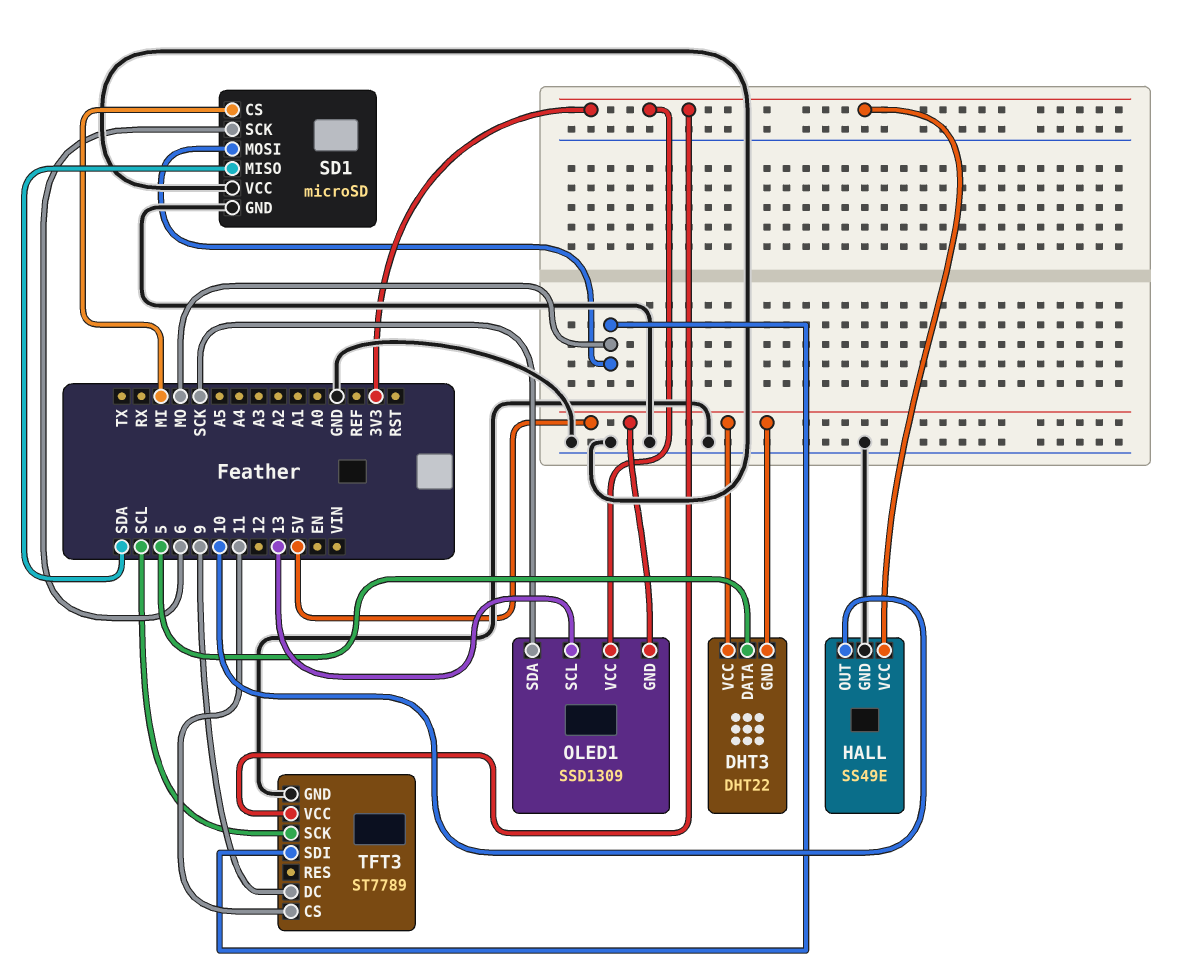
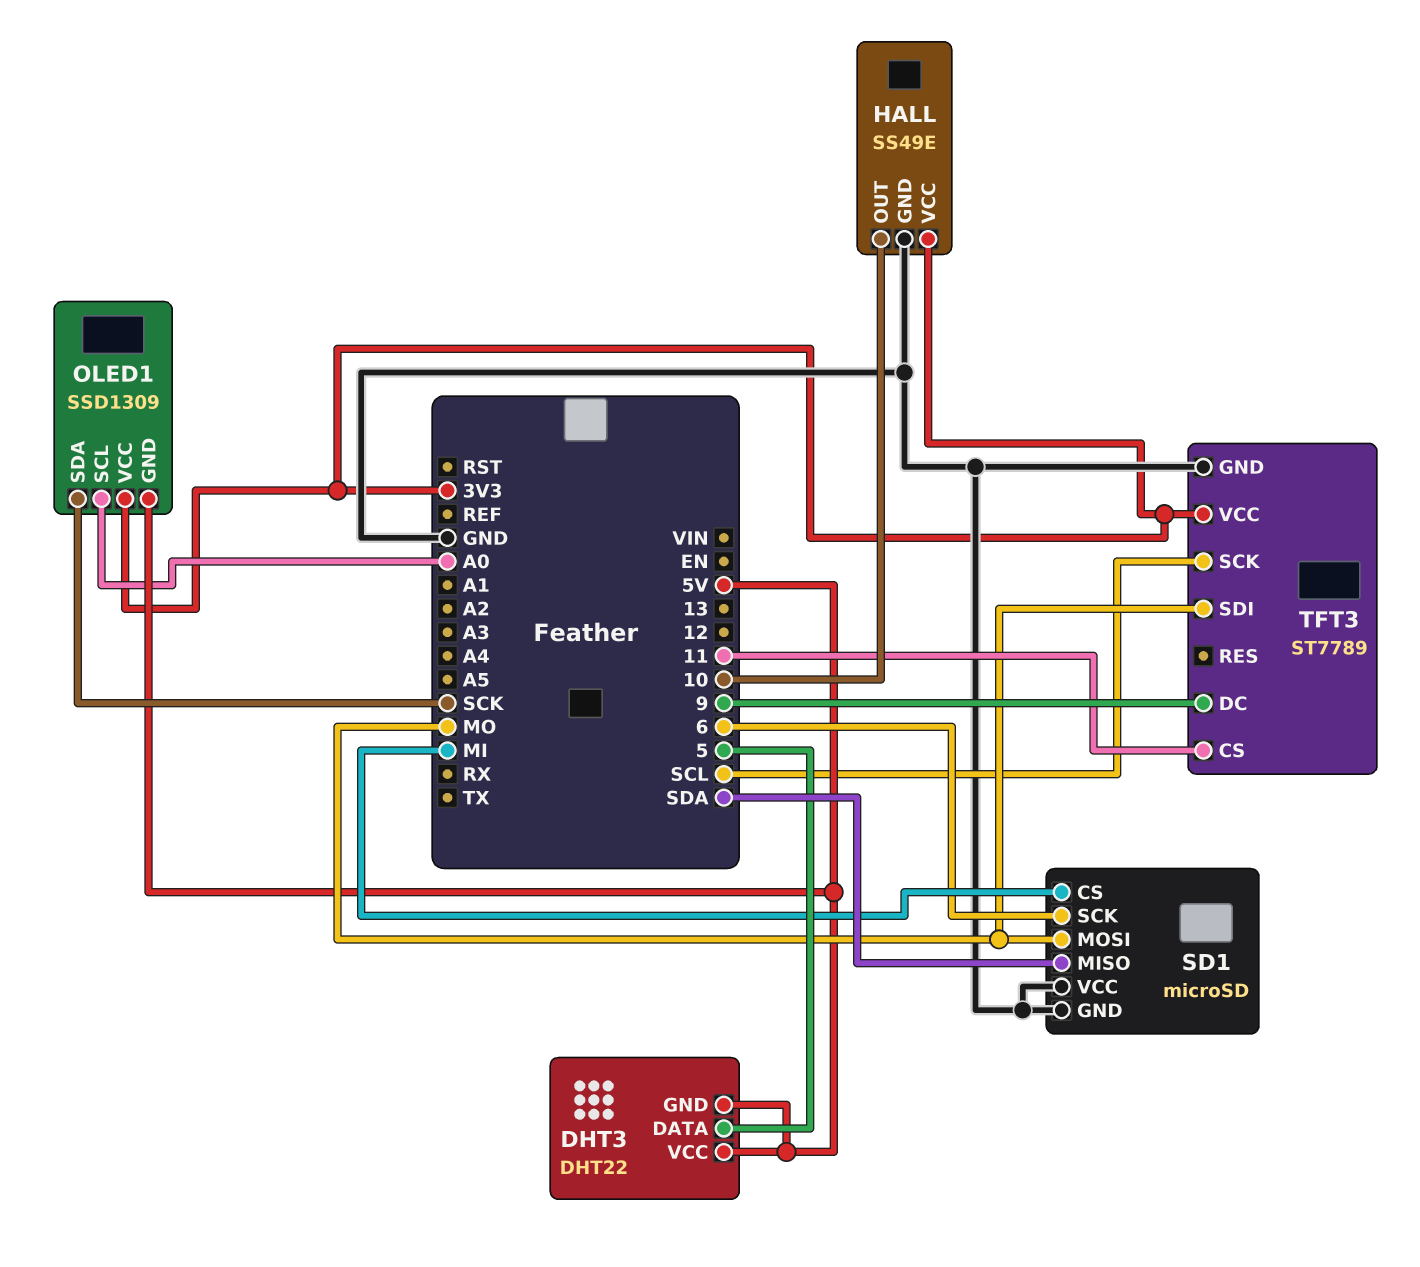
OLED1 pin SCL: 13 -> A0

